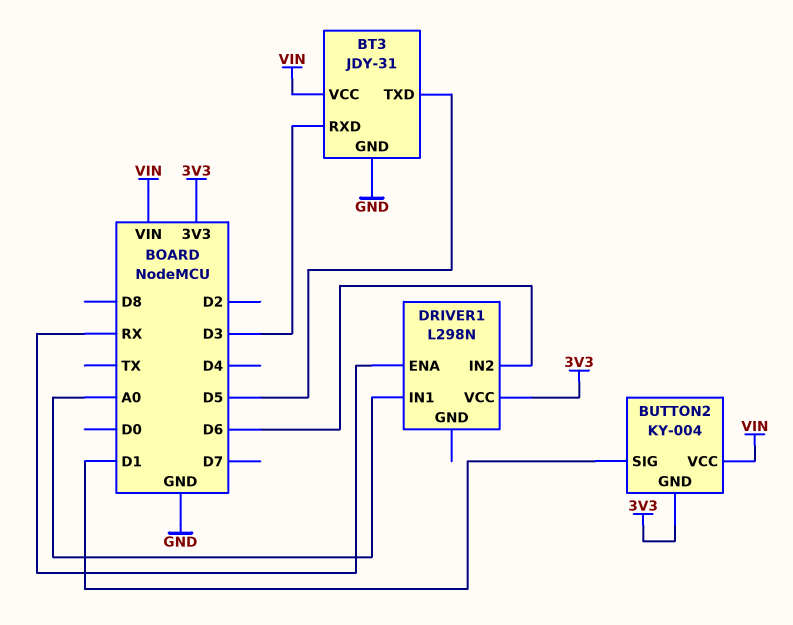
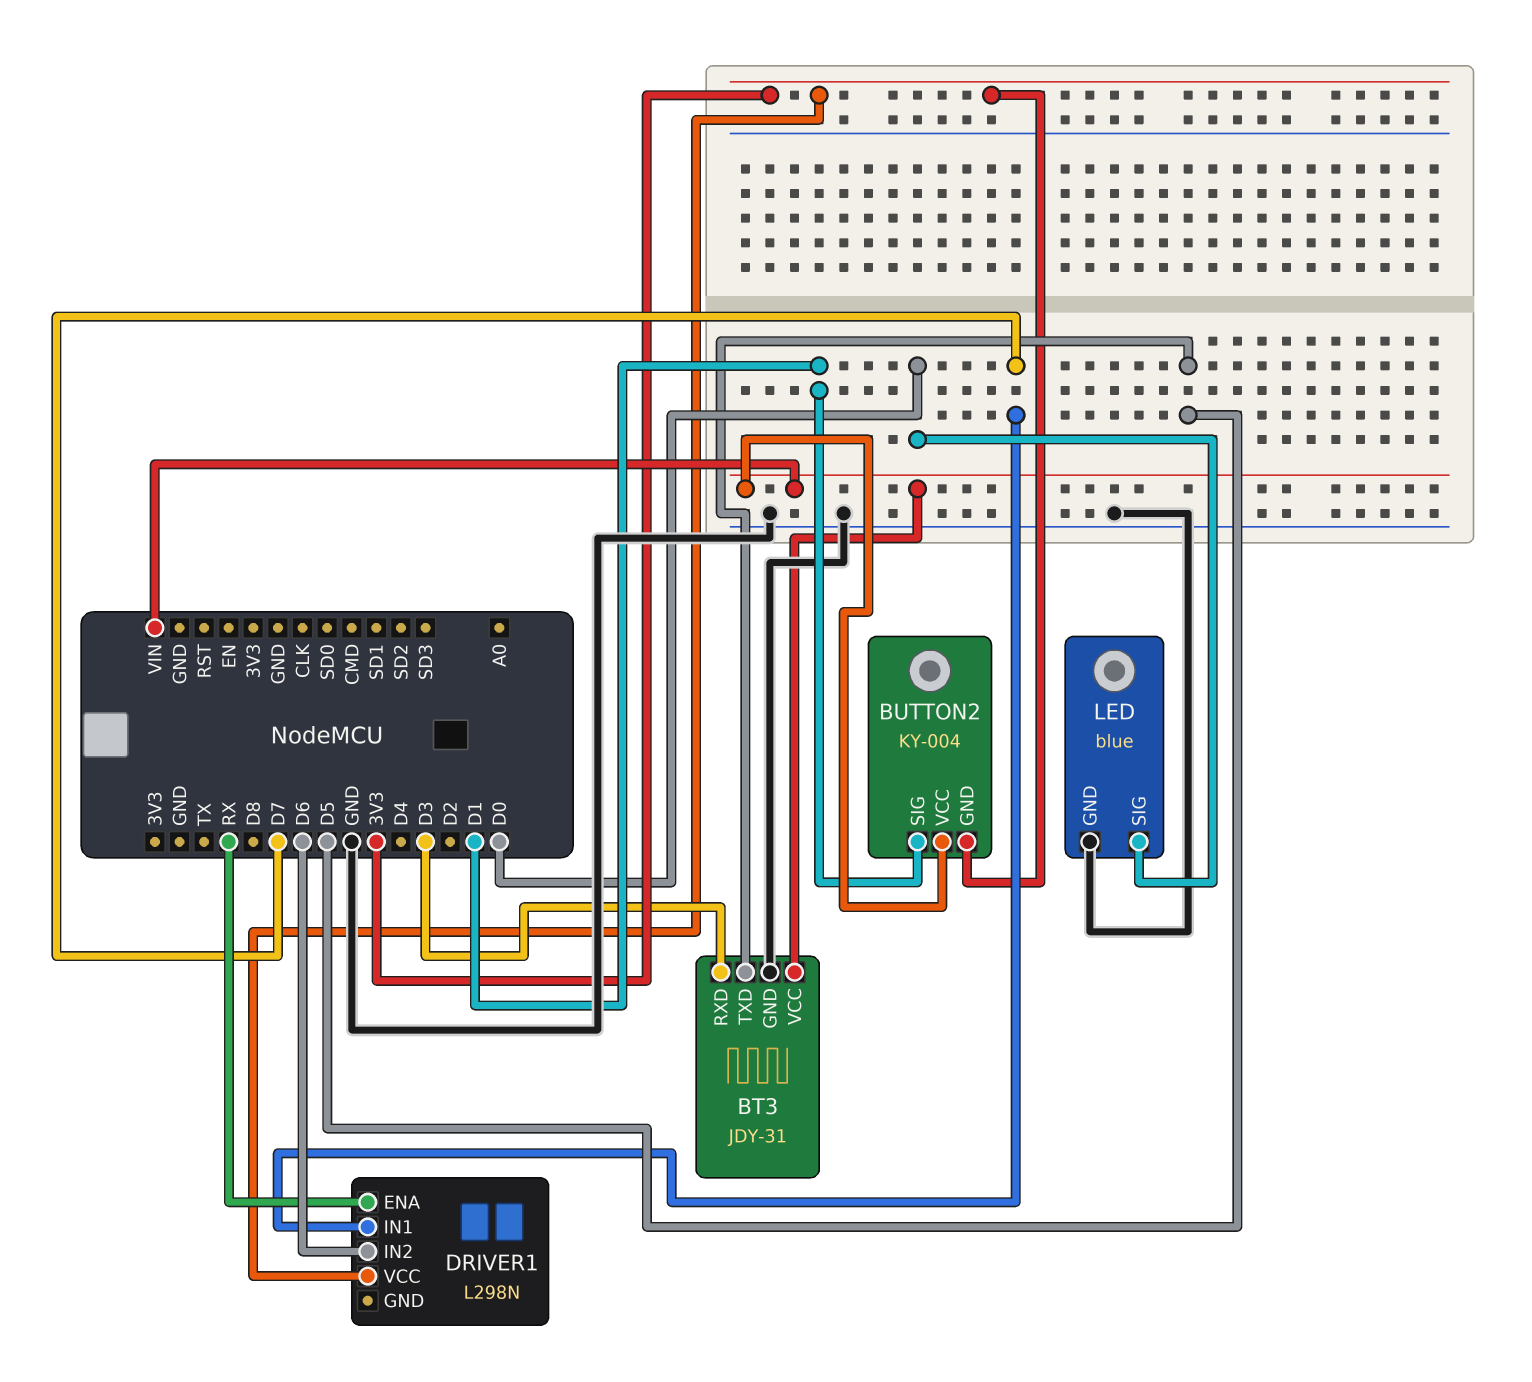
DRIVER1 pin IN1: A0 -> D7
LED: none -> blue
LED pin GND: none -> GND
LED pin SIG: none -> D0

